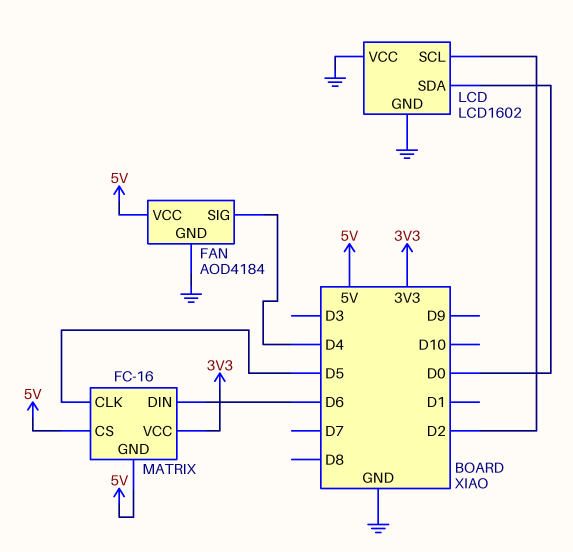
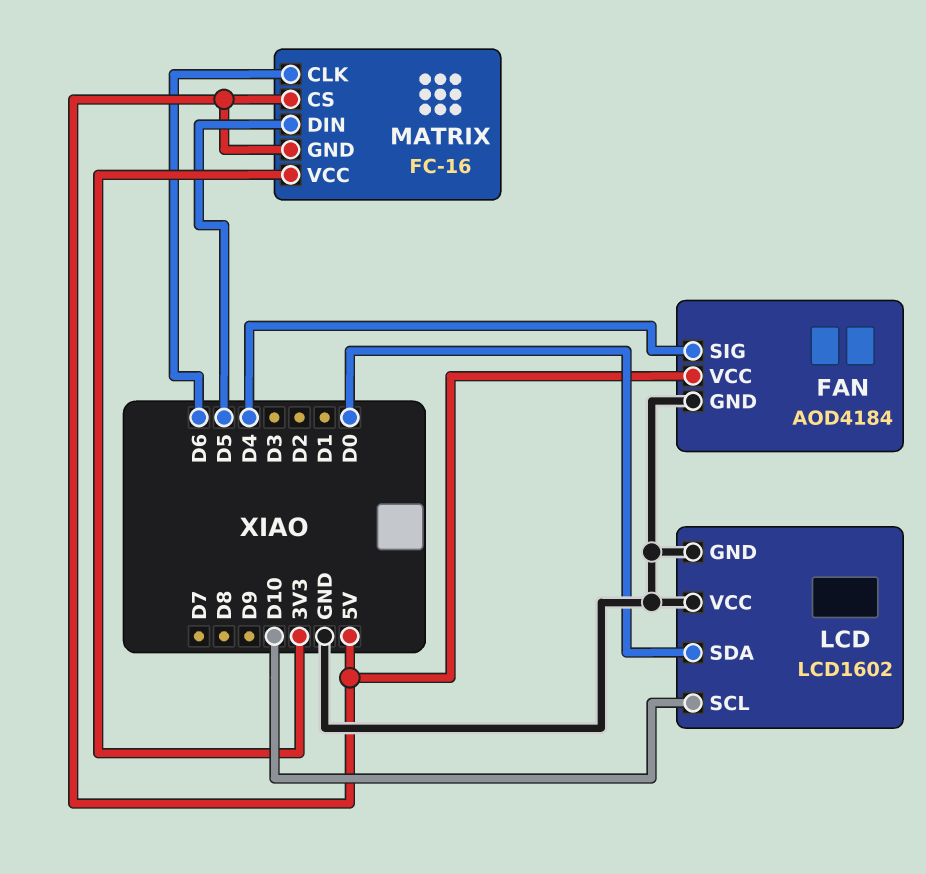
LCD pin SCL: D2 -> D10
MATRIX pin CLK: D5 -> D6
MATRIX pin DIN: D6 -> D5

